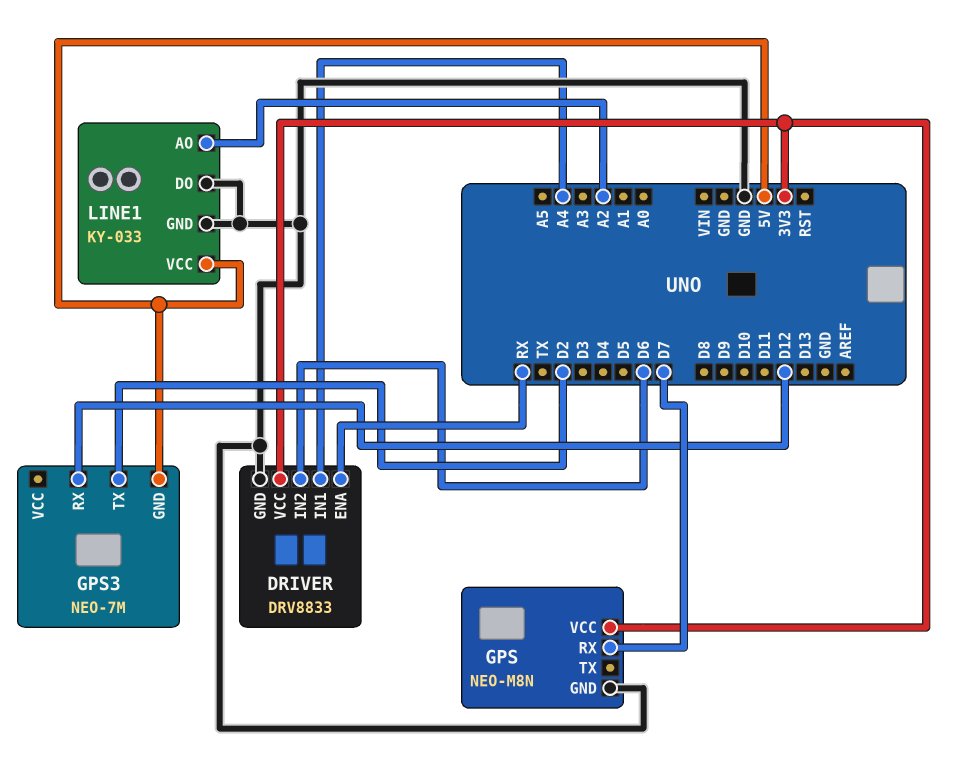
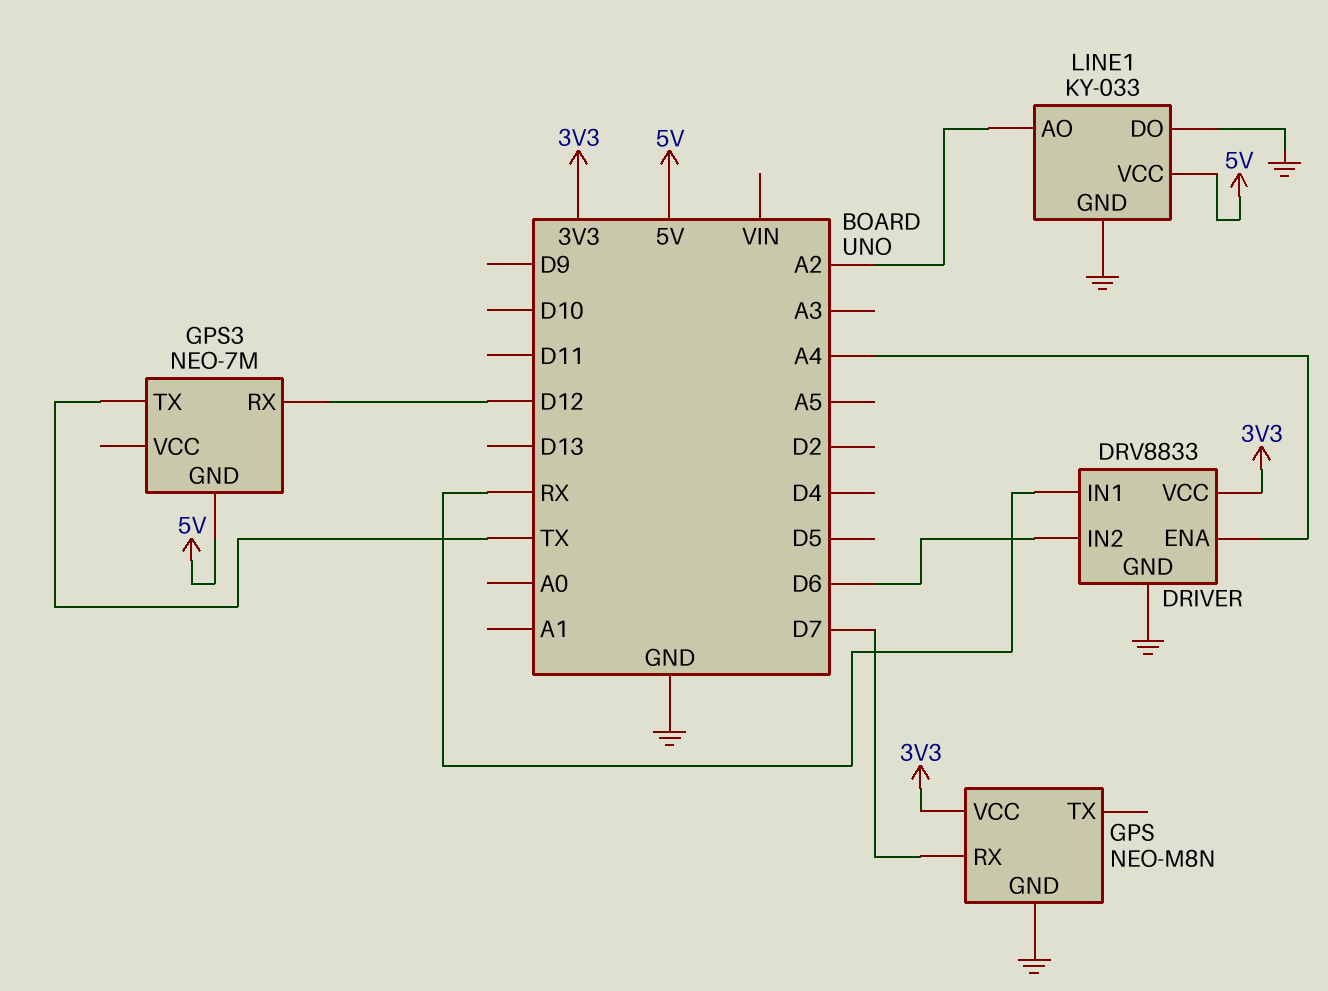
DRIVER pin ENA: RX -> A4
DRIVER pin IN1: A4 -> RX
GPS3 pin TX: D2 -> TX

